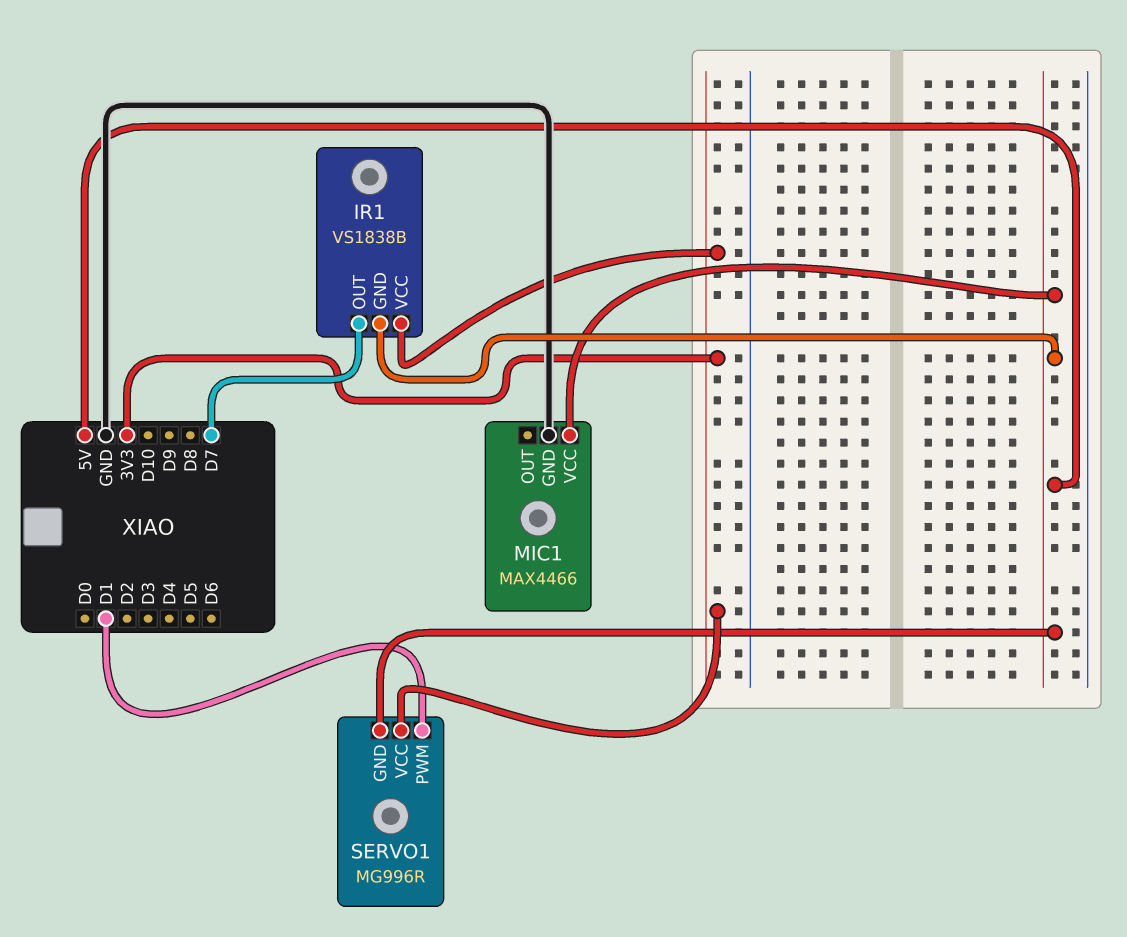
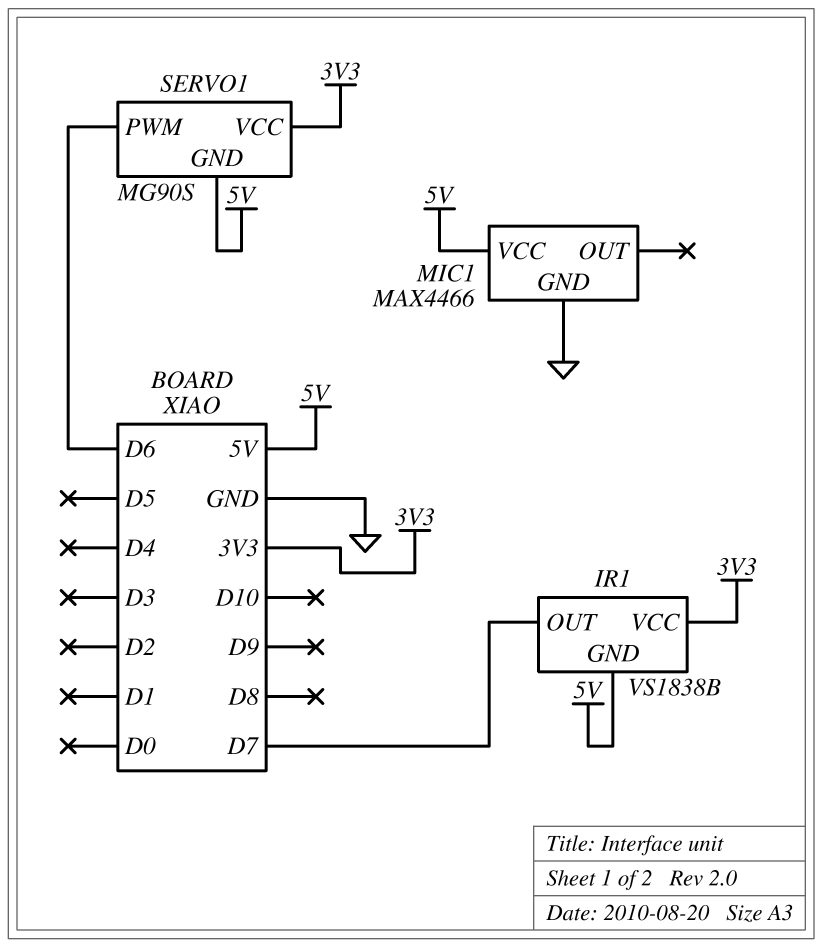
SERVO1: MG996R -> MG90S
SERVO1 pin PWM: D1 -> D6

